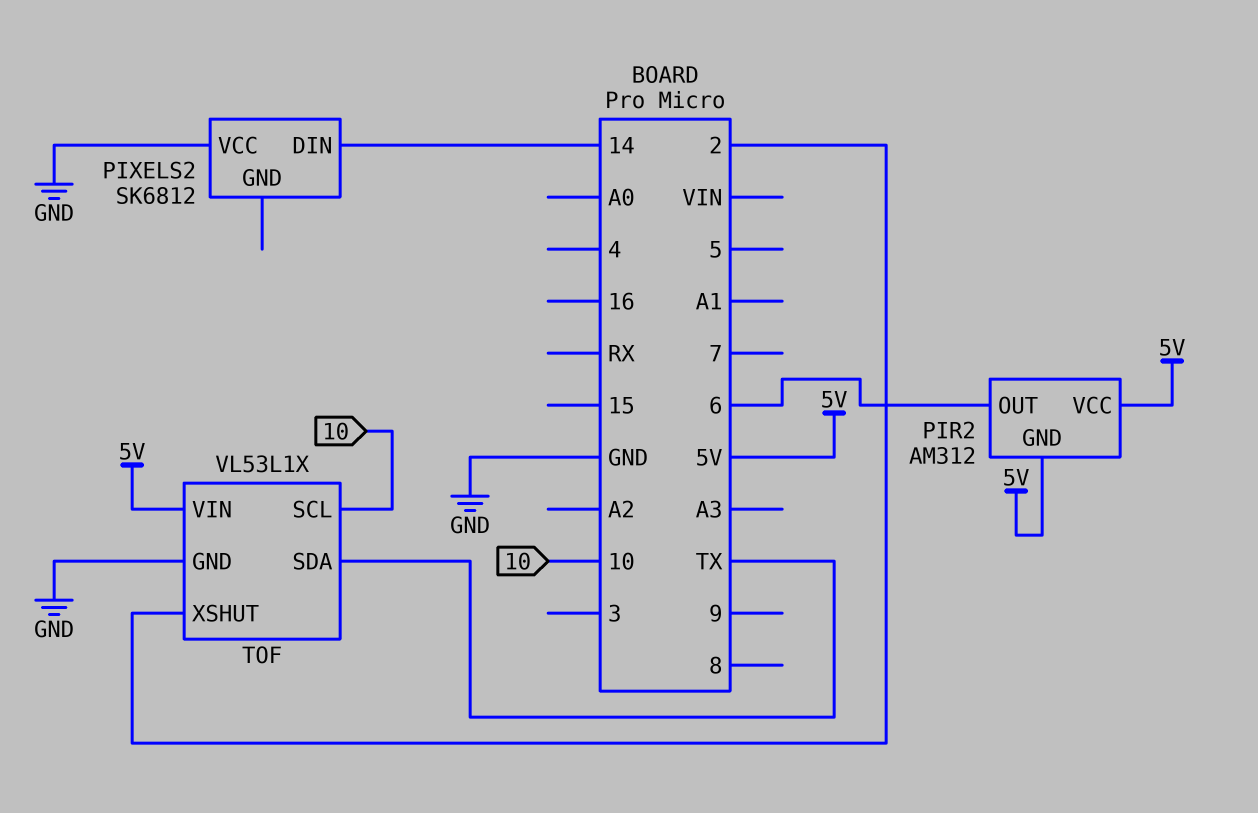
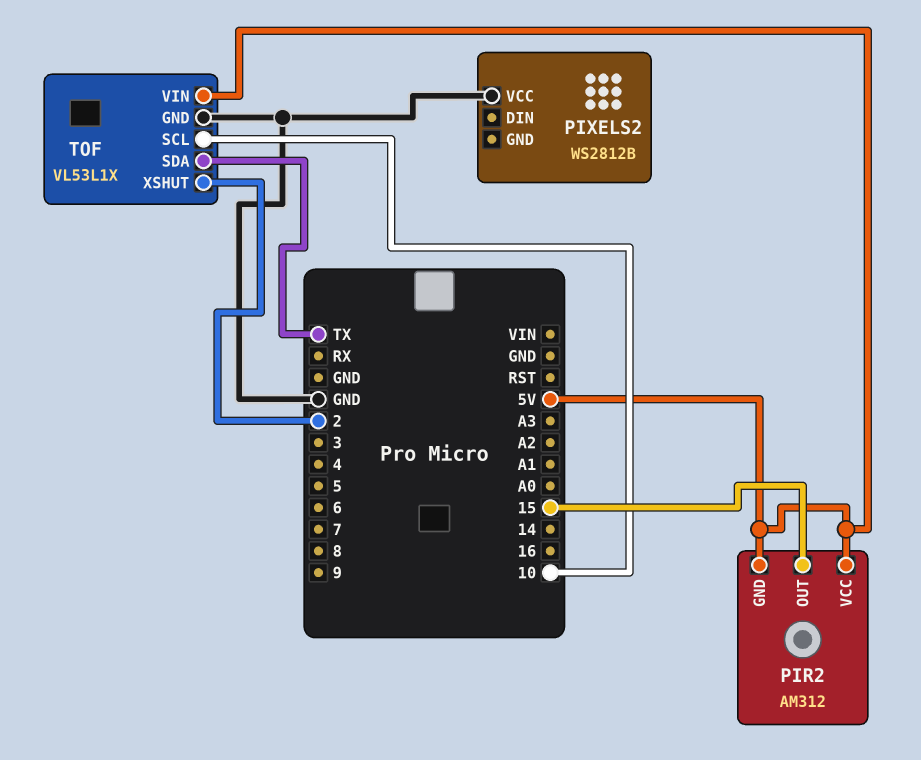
PIR2 pin OUT: 6 -> 15
PIXELS2: SK6812 -> WS2812B
PIXELS2 pin DIN: 14 -> none

